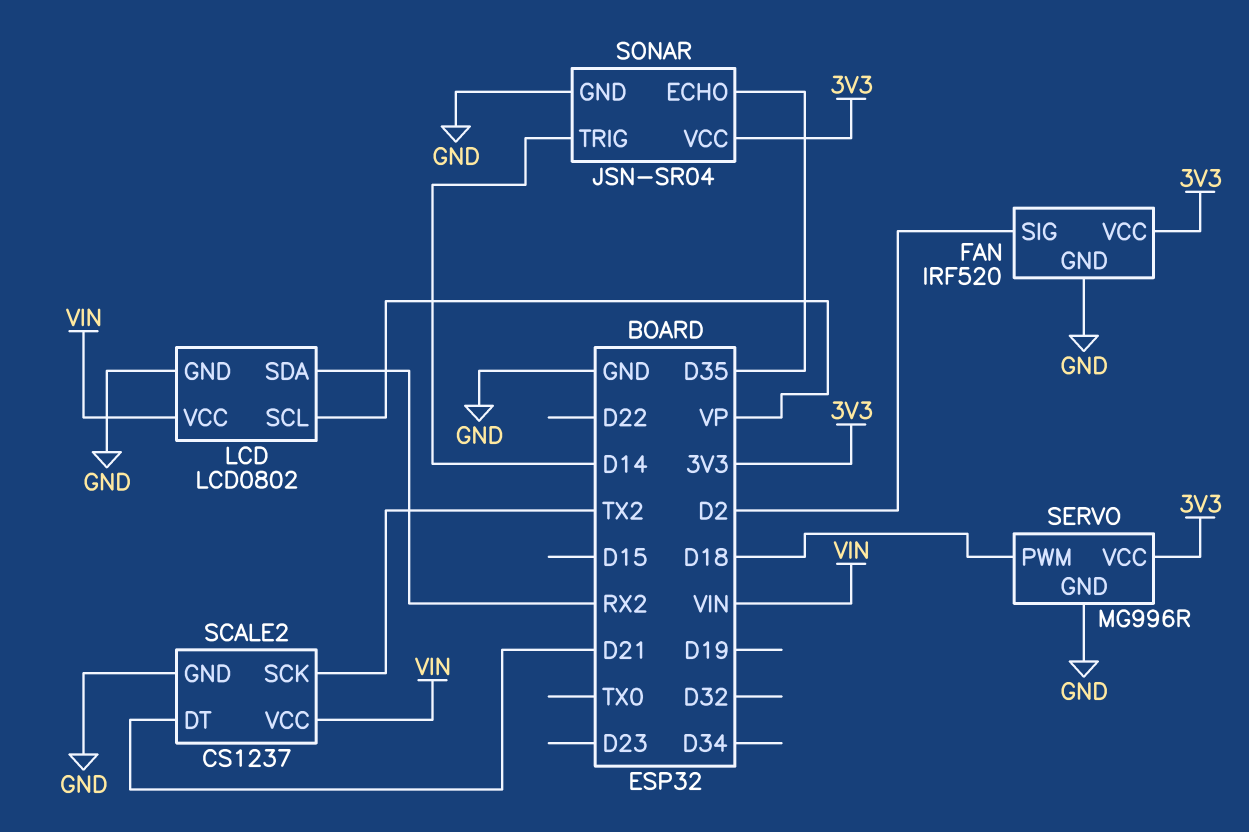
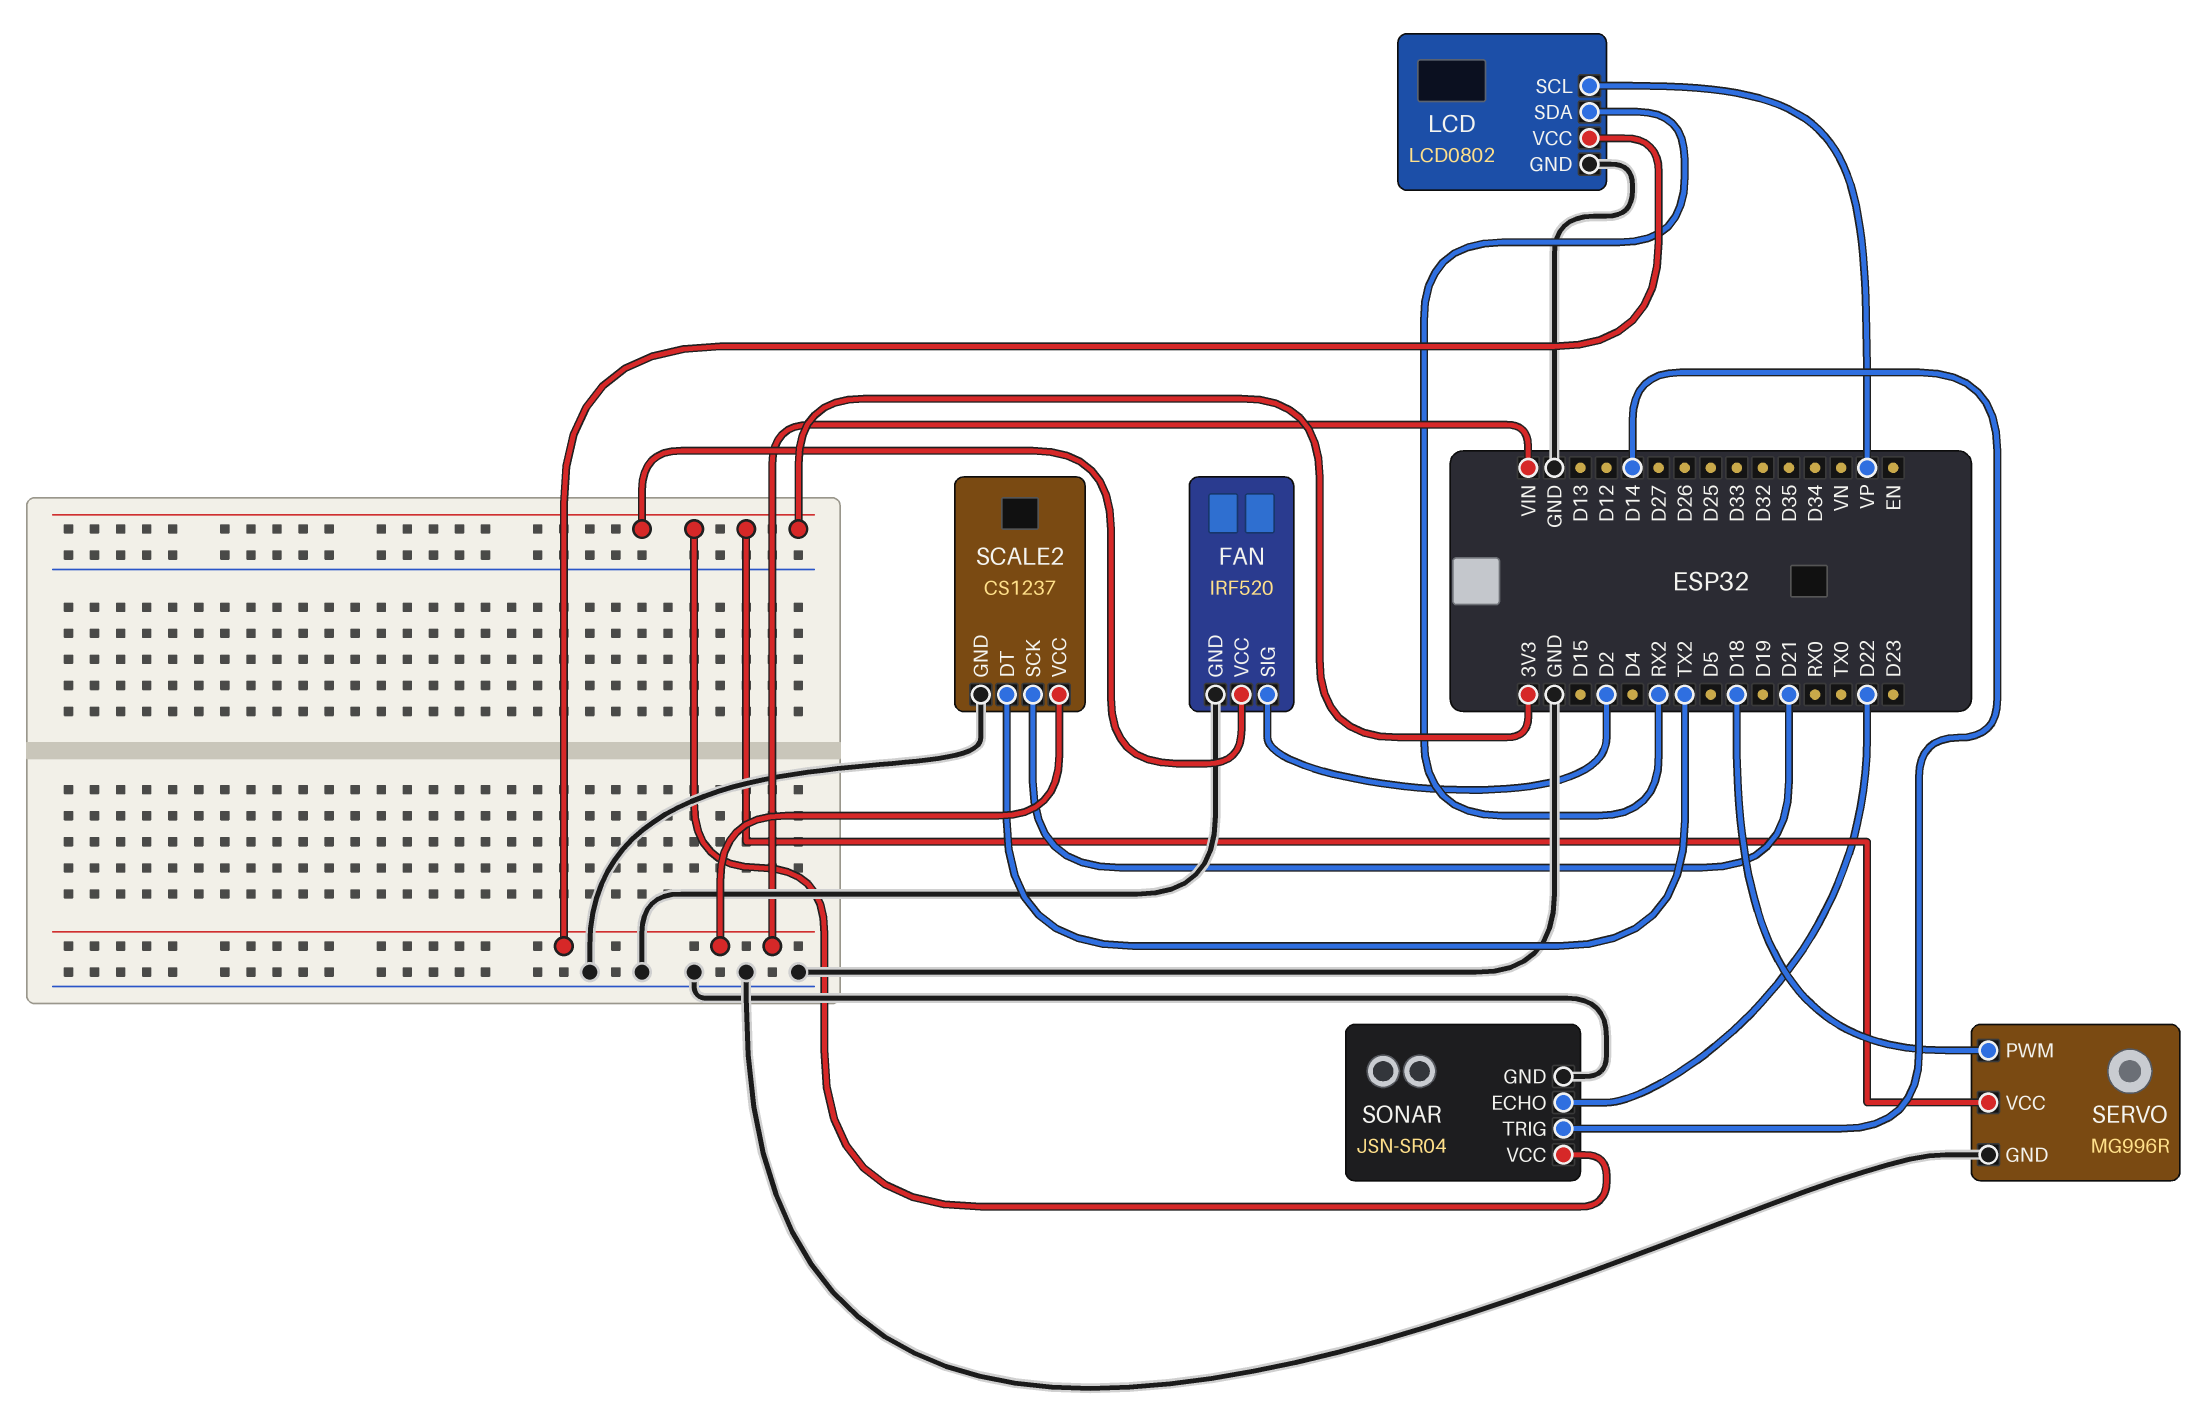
SCALE2 pin DT: D21 -> TX2
SCALE2 pin SCK: TX2 -> D21
SONAR pin ECHO: D35 -> D22

